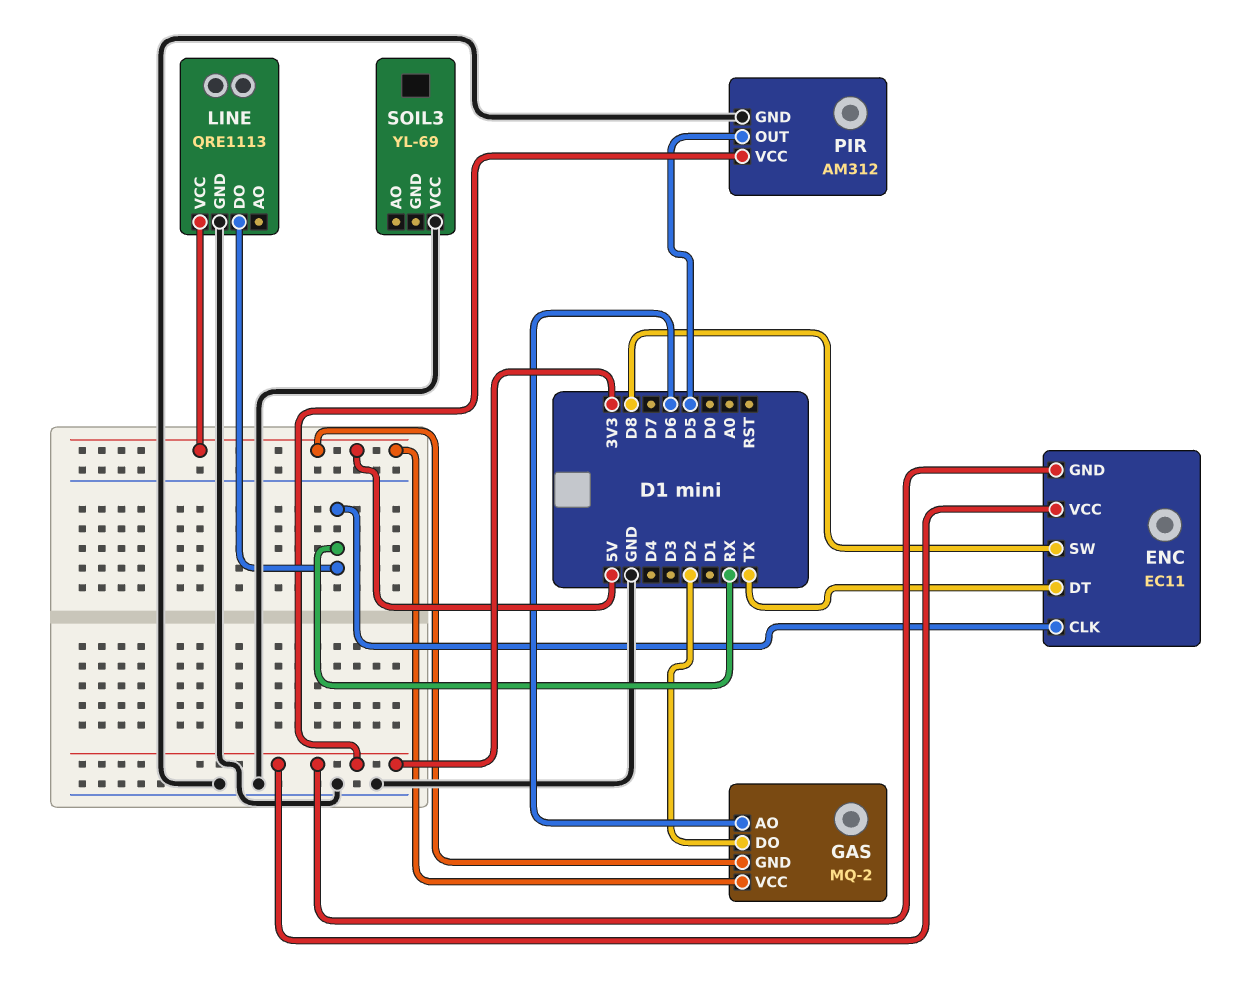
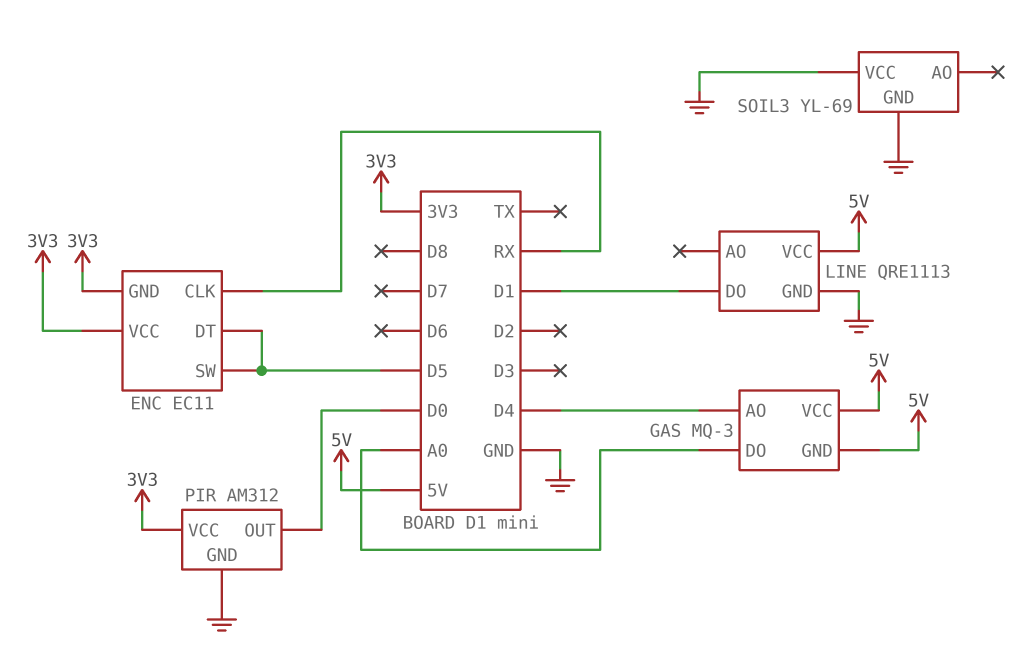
ENC pin DT: TX -> D5
ENC pin SW: D8 -> D5
GAS: MQ-2 -> MQ-3
GAS pin AO: D6 -> D4
GAS pin DO: D2 -> A0
LINE pin DO: RX -> D1
PIR pin OUT: D5 -> D0
SOIL3 pin GND: none -> GND

